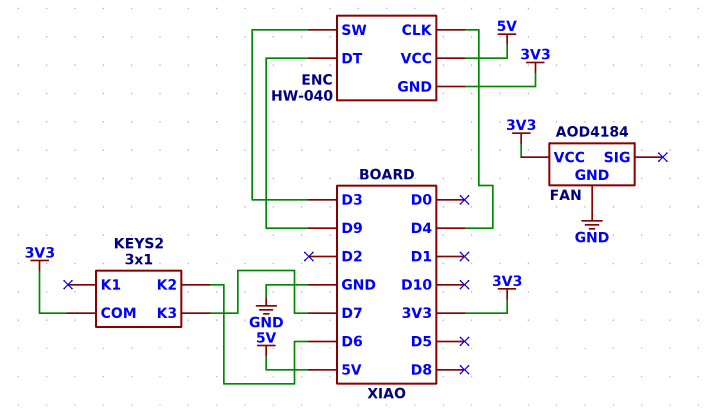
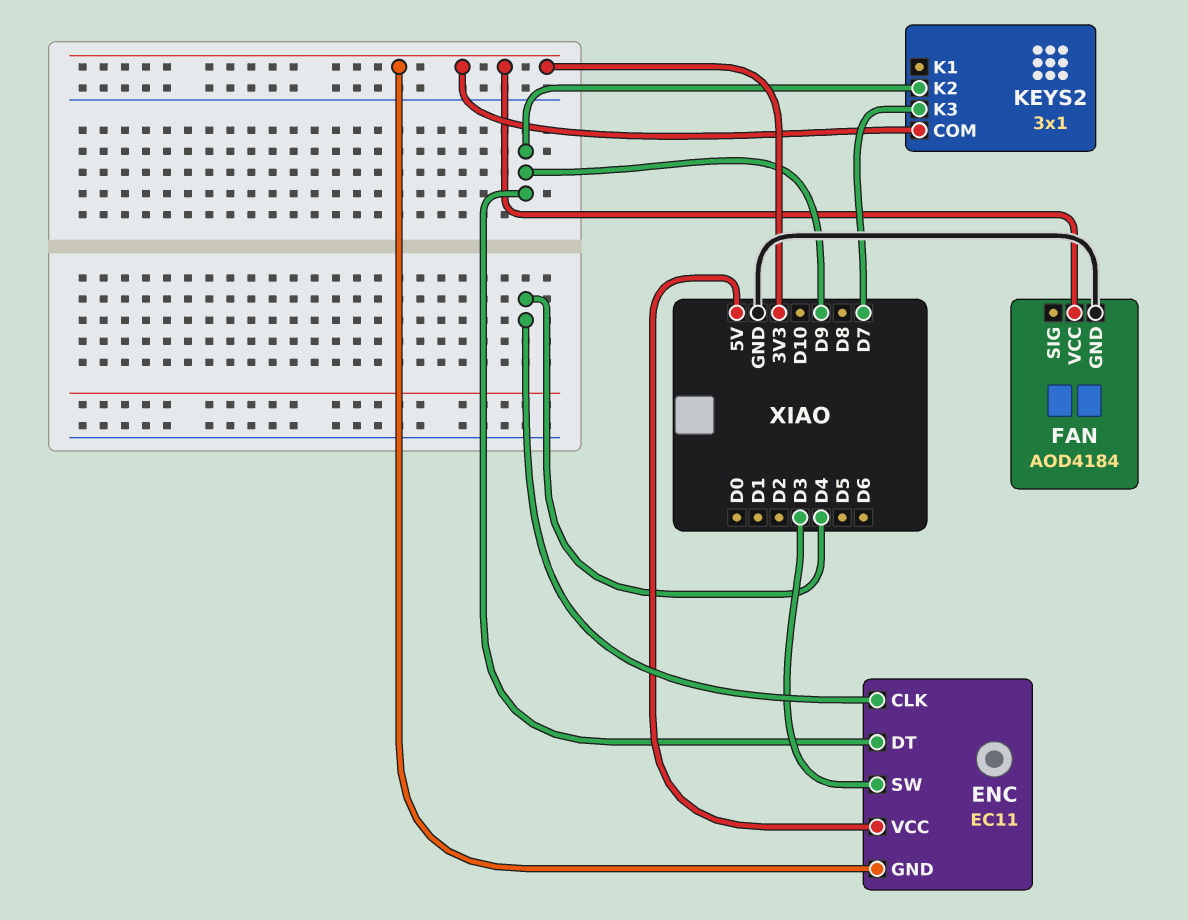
ENC: HW-040 -> EC11
KEYS2 pin K2: D6 -> D9

